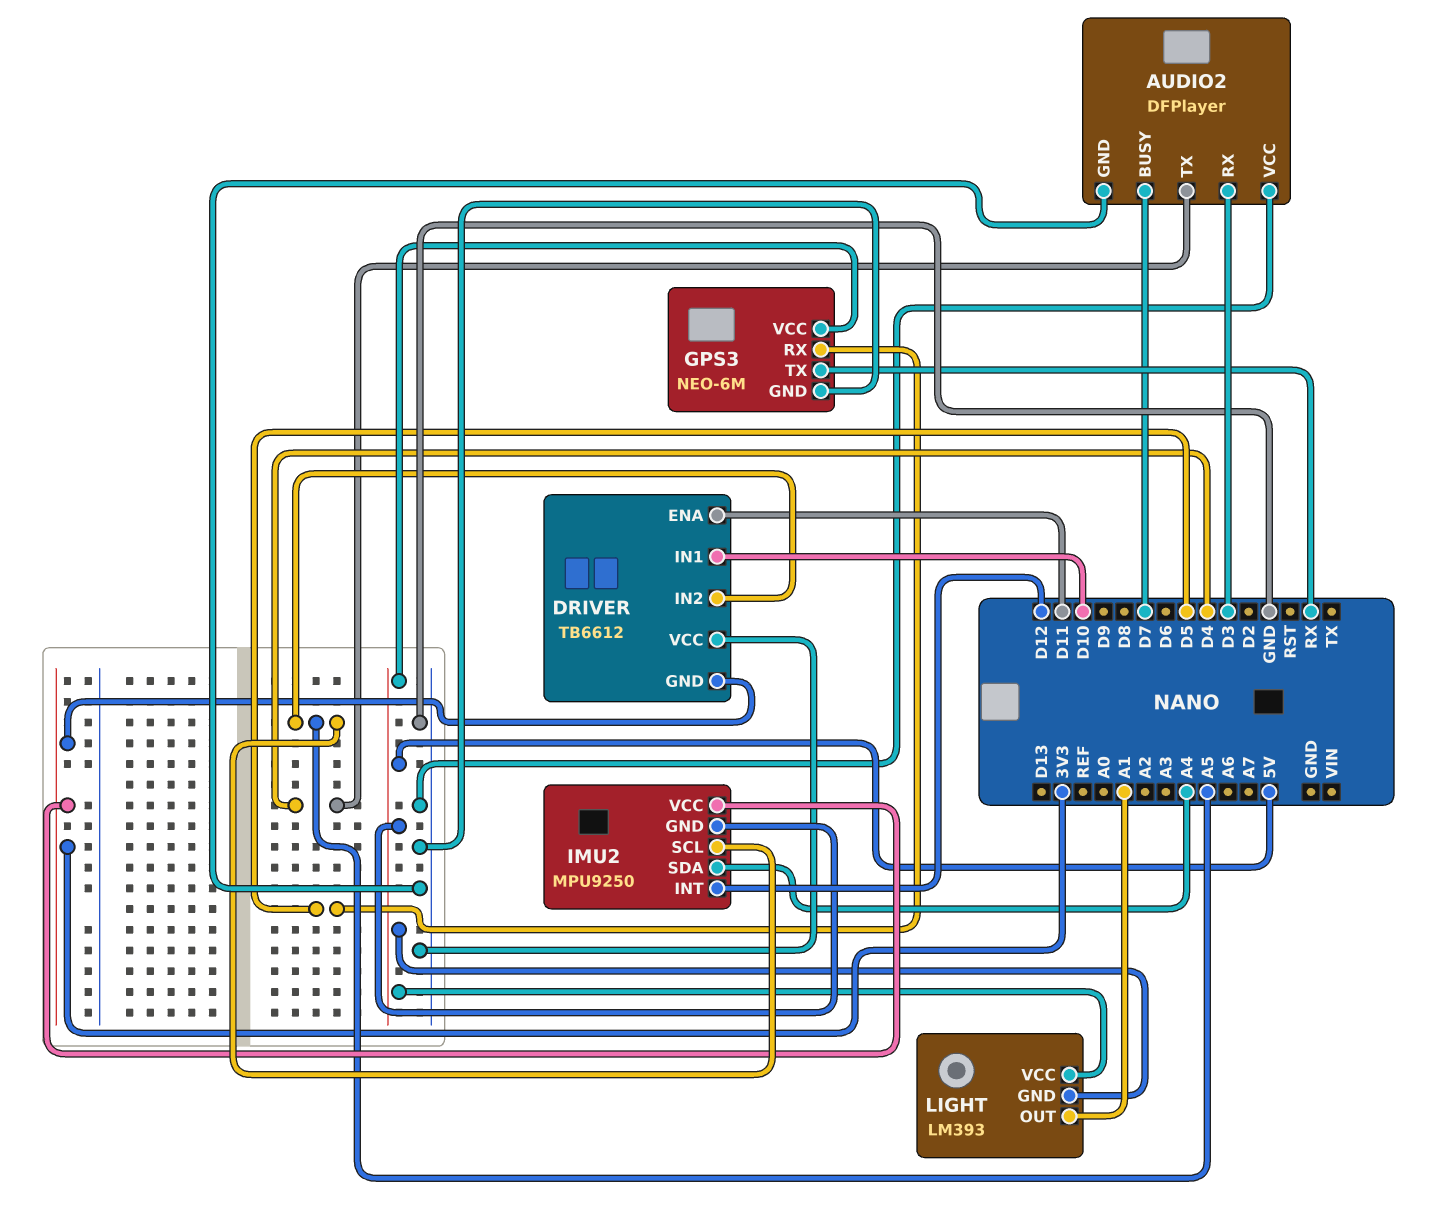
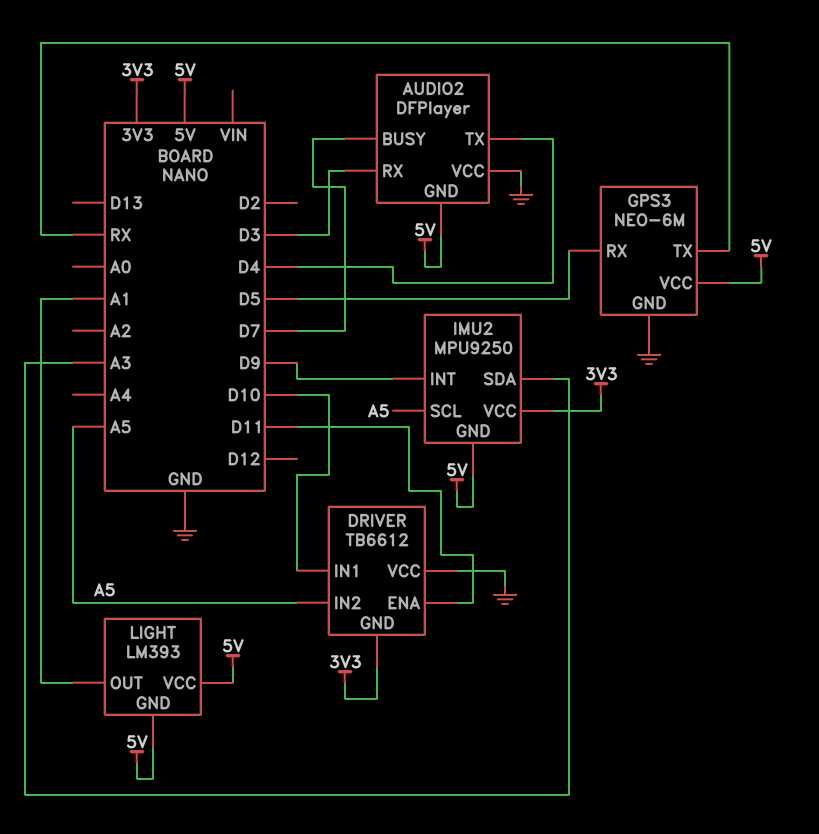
AUDIO2 pin GND: GND -> 5V
IMU2 pin INT: D12 -> D9
IMU2 pin SDA: A4 -> A3

